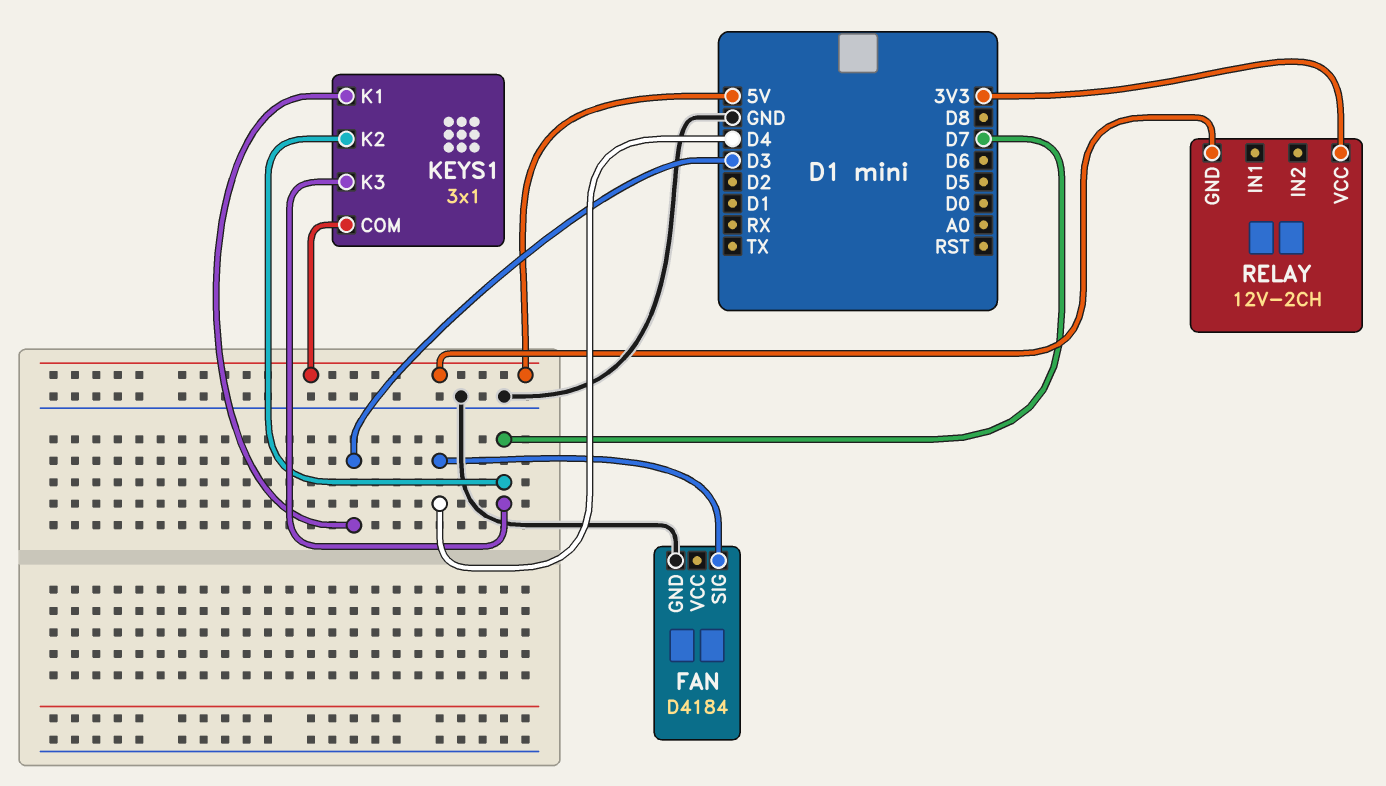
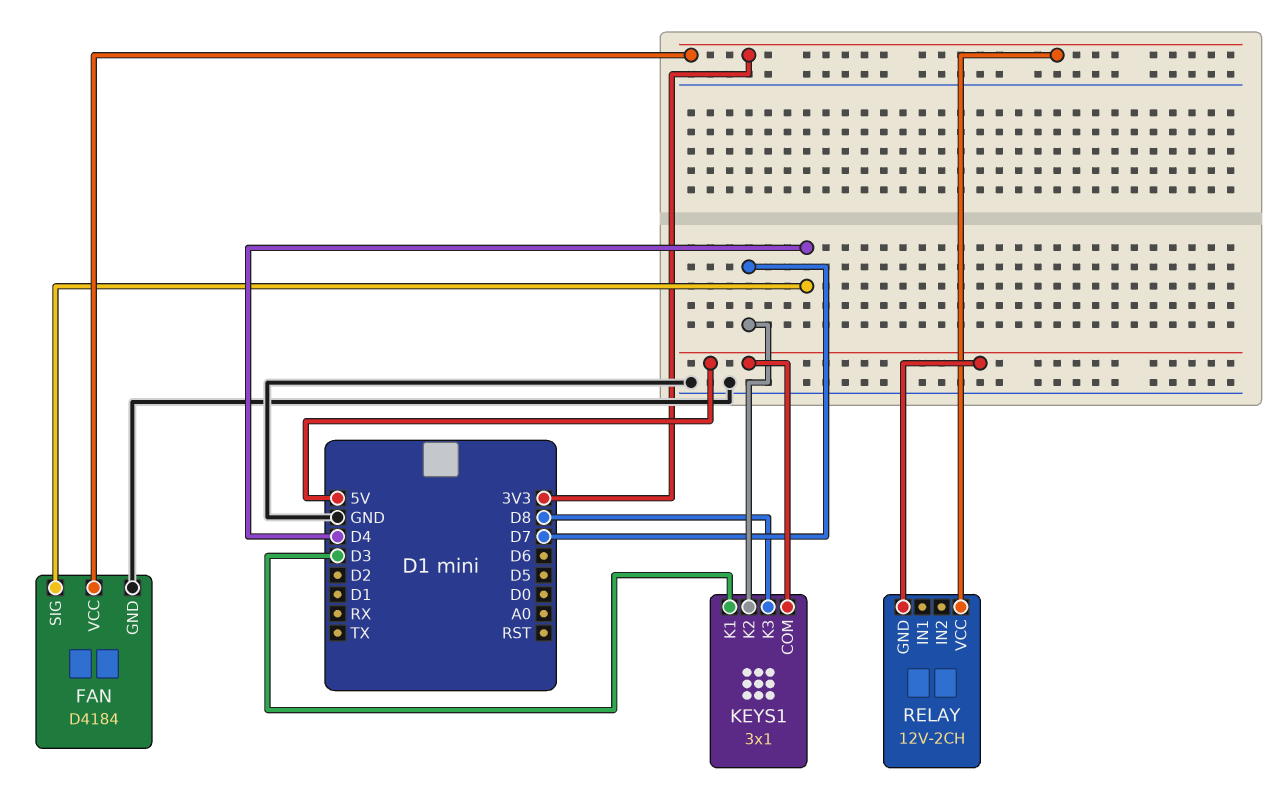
FAN pin VCC: none -> 3V3
KEYS1 pin K3: D7 -> D8

